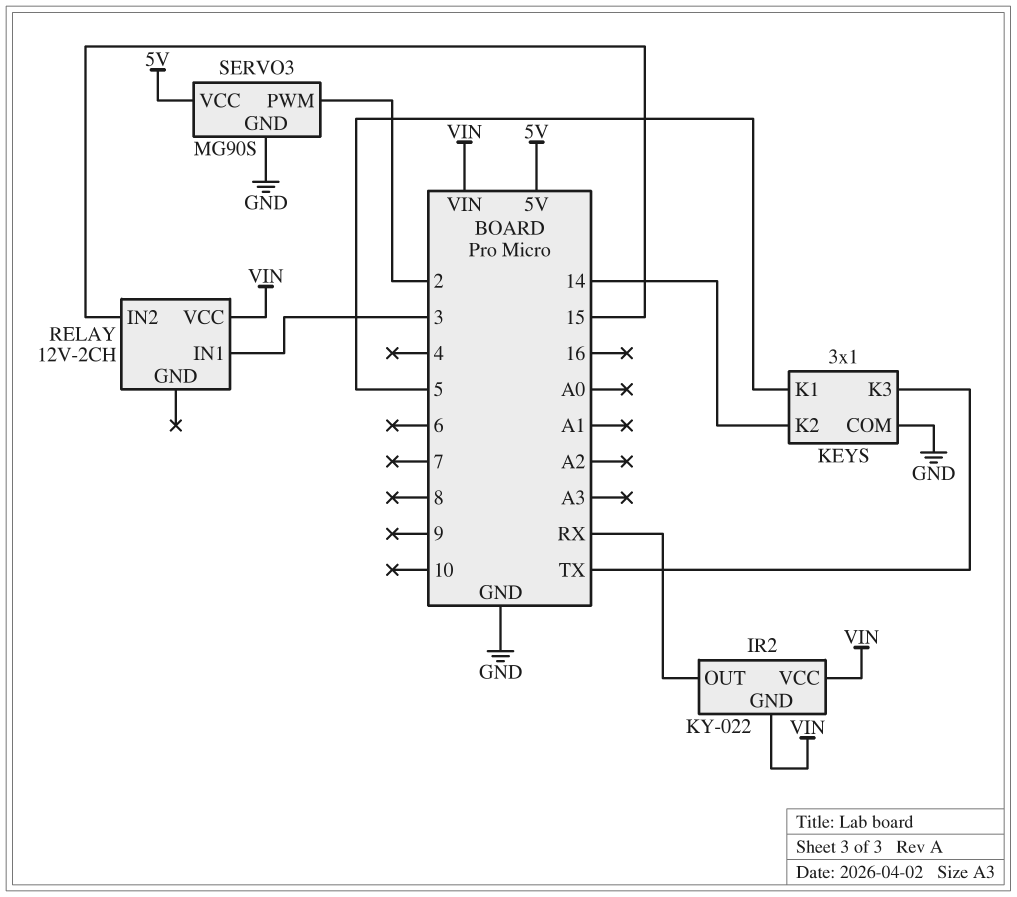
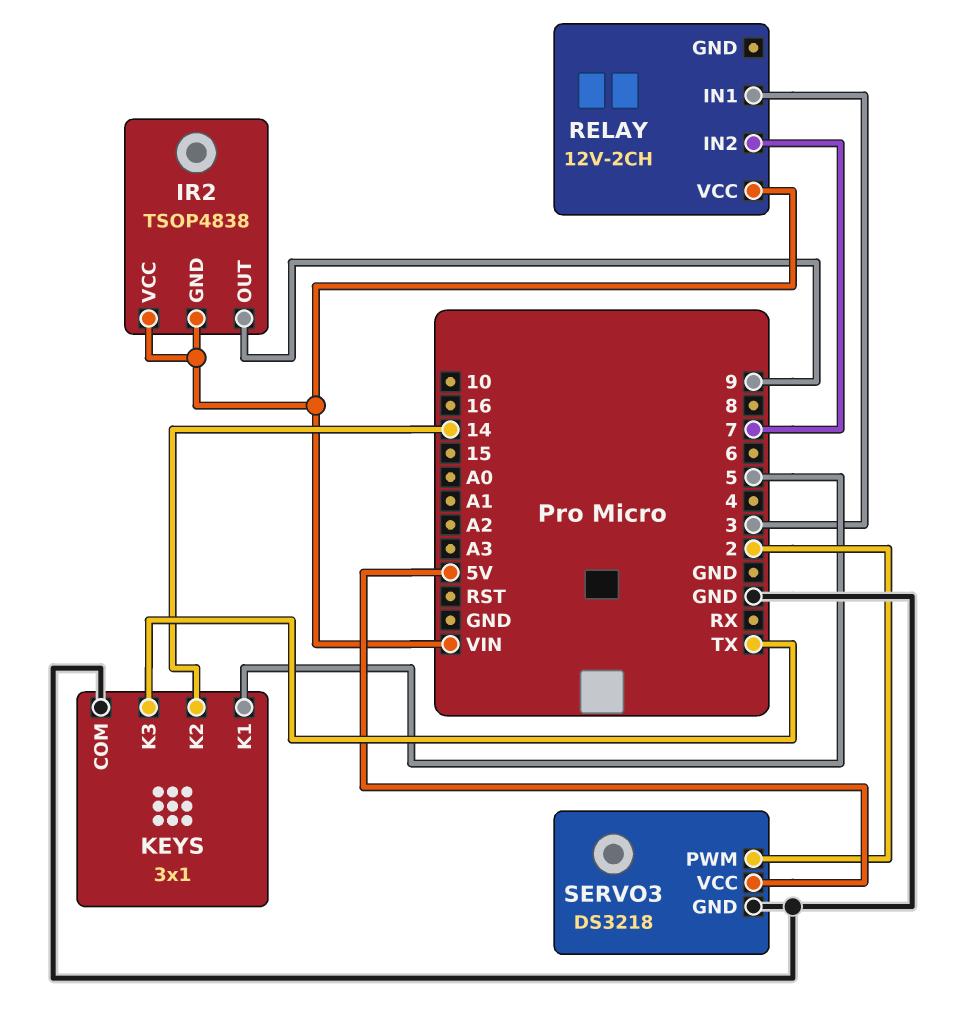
IR2: KY-022 -> TSOP4838
IR2 pin OUT: RX -> 9
RELAY pin IN2: 15 -> 7
SERVO3: MG90S -> DS3218

